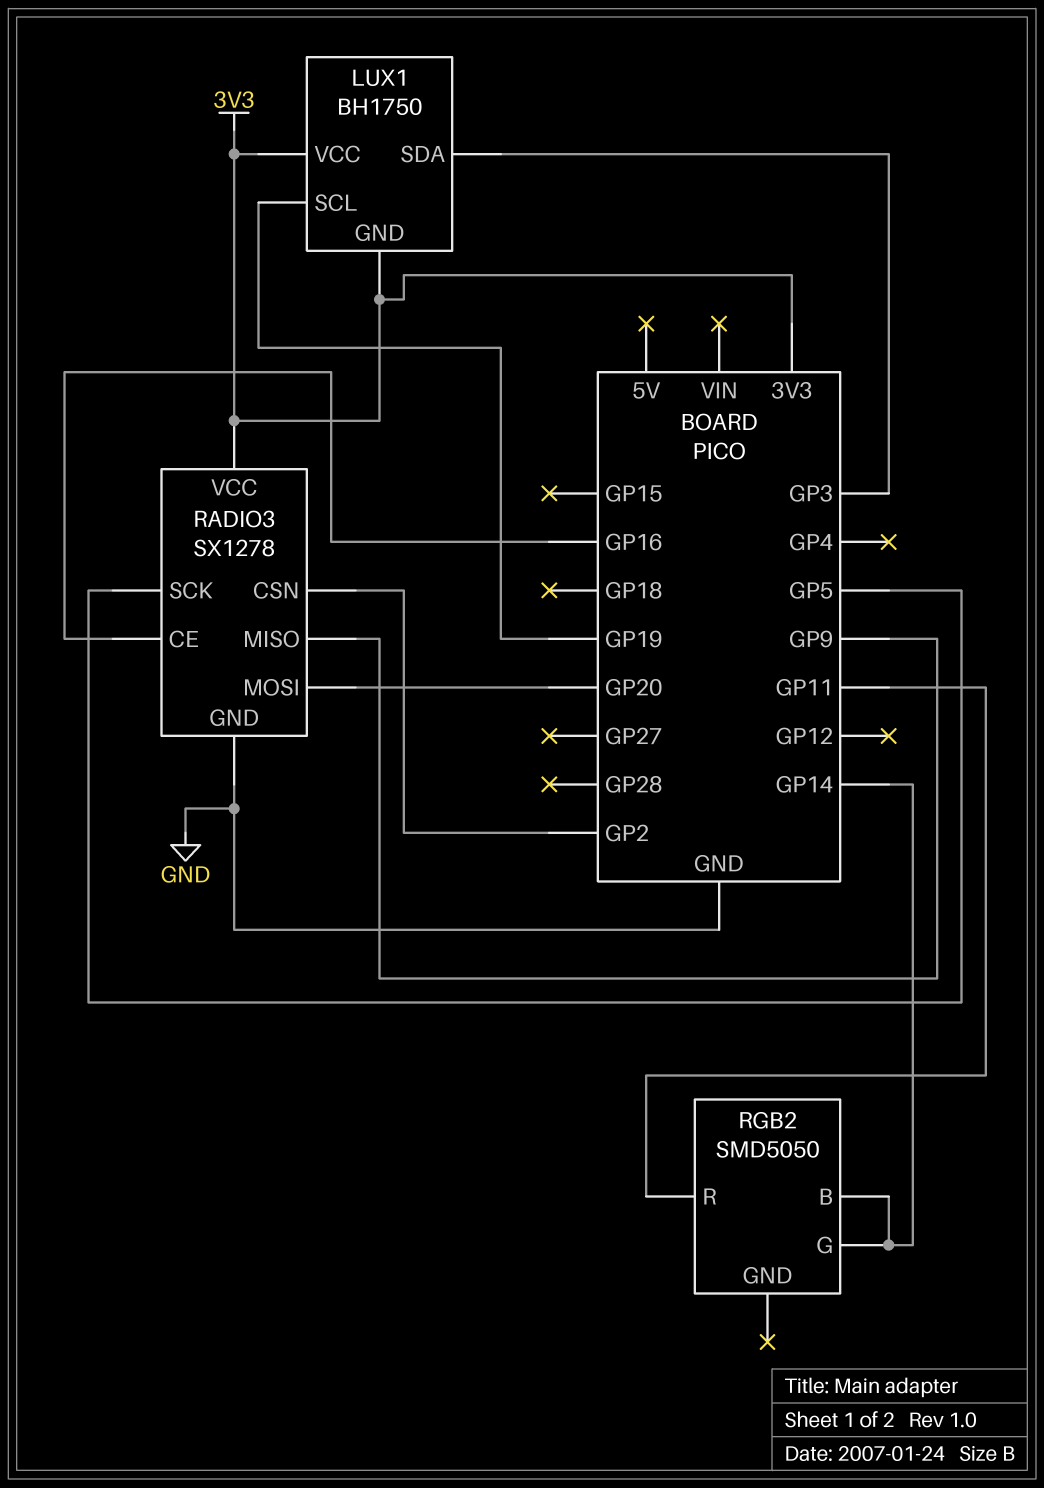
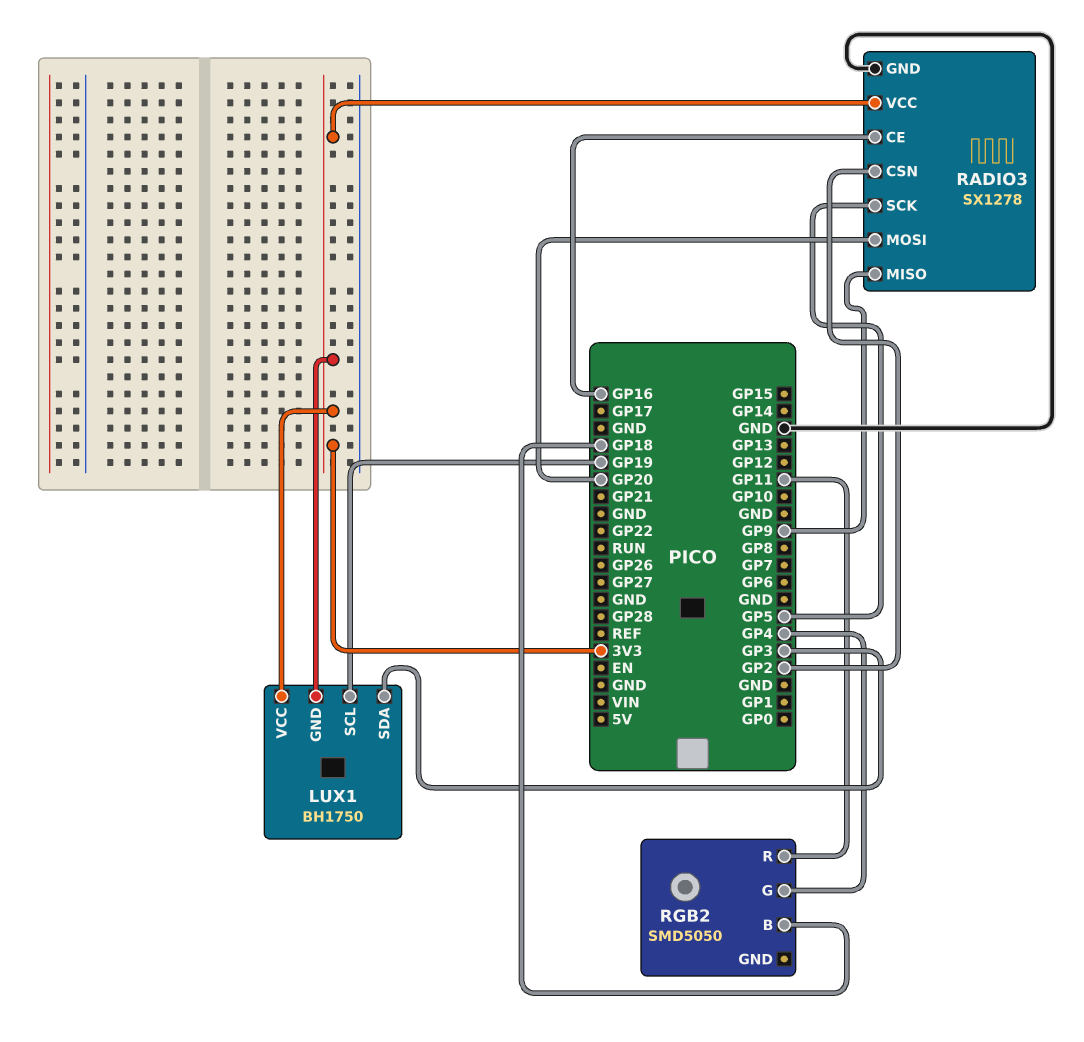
RGB2 pin B: GP14 -> GP18
RGB2 pin G: GP14 -> GP4

